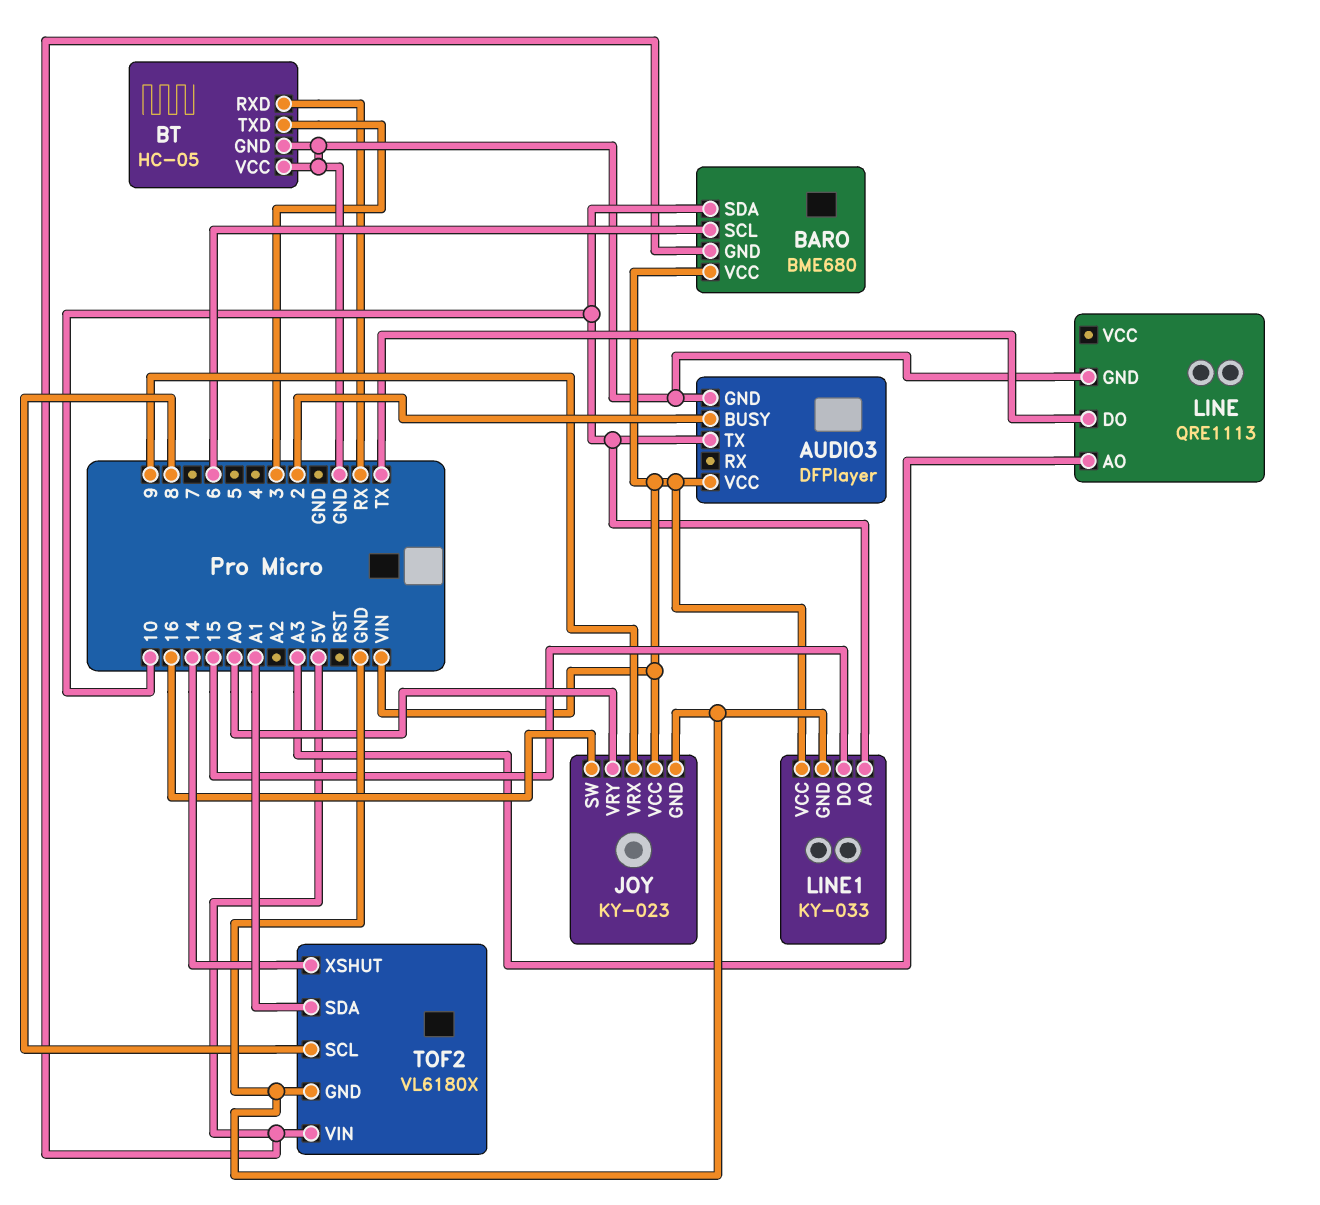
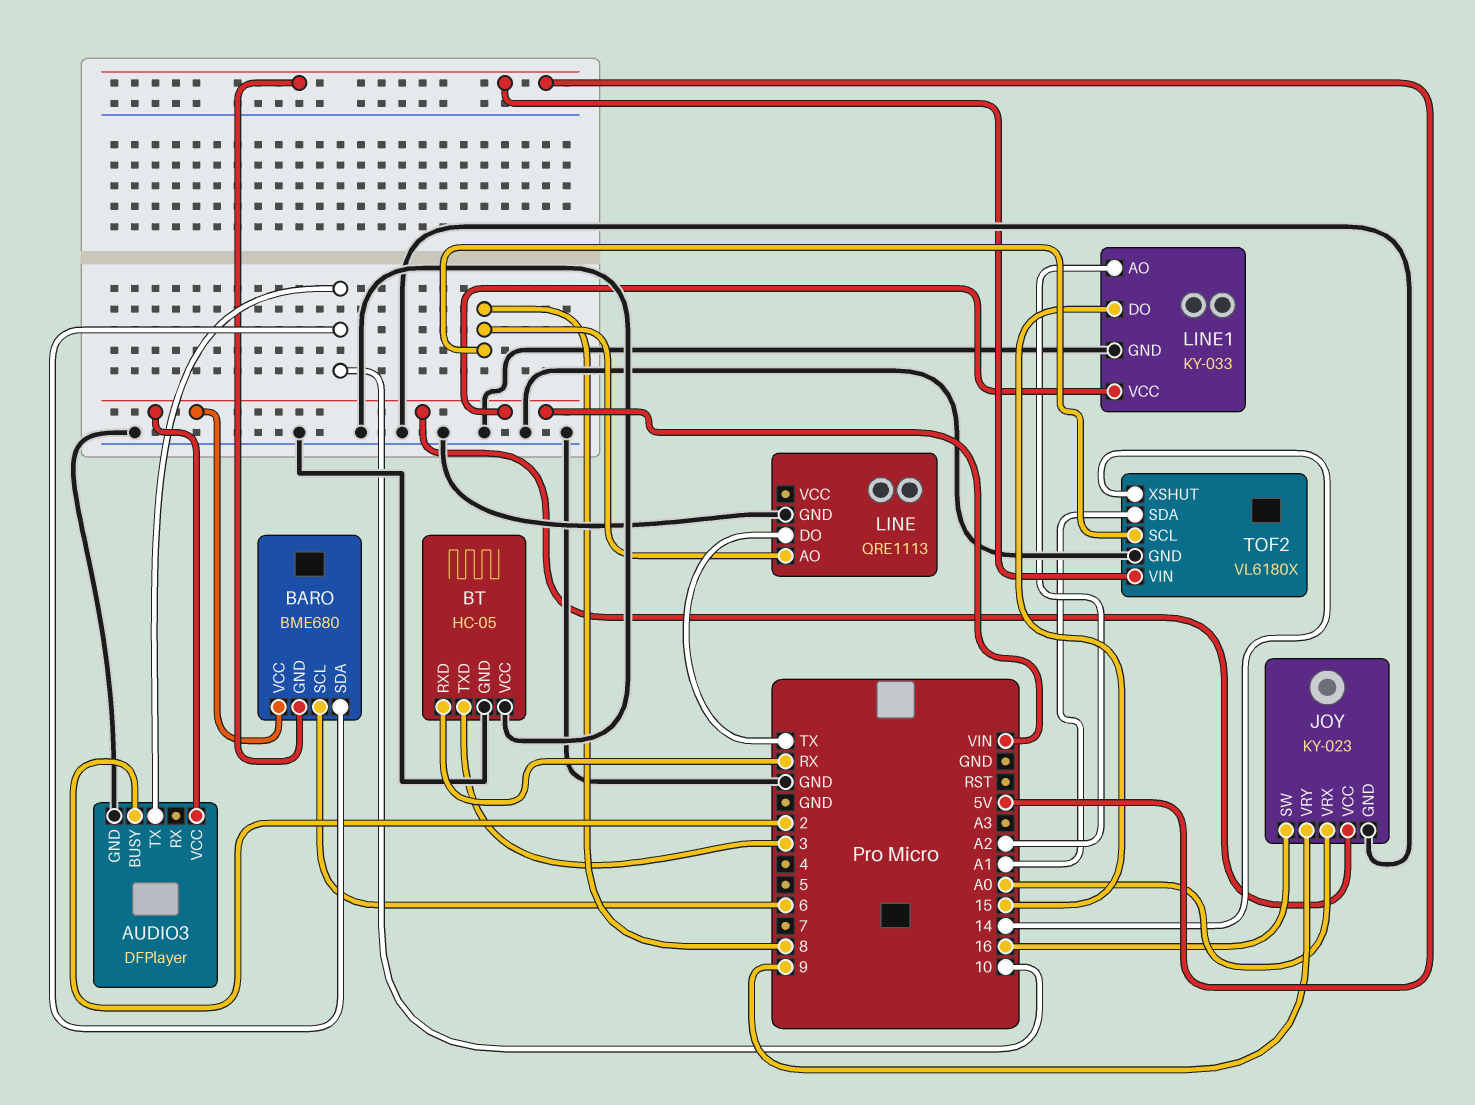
JOY pin VRX: 9 -> A0
JOY pin VRY: A0 -> 9
LINE pin AO: A3 -> 8
LINE1 pin AO: 10 -> A2

